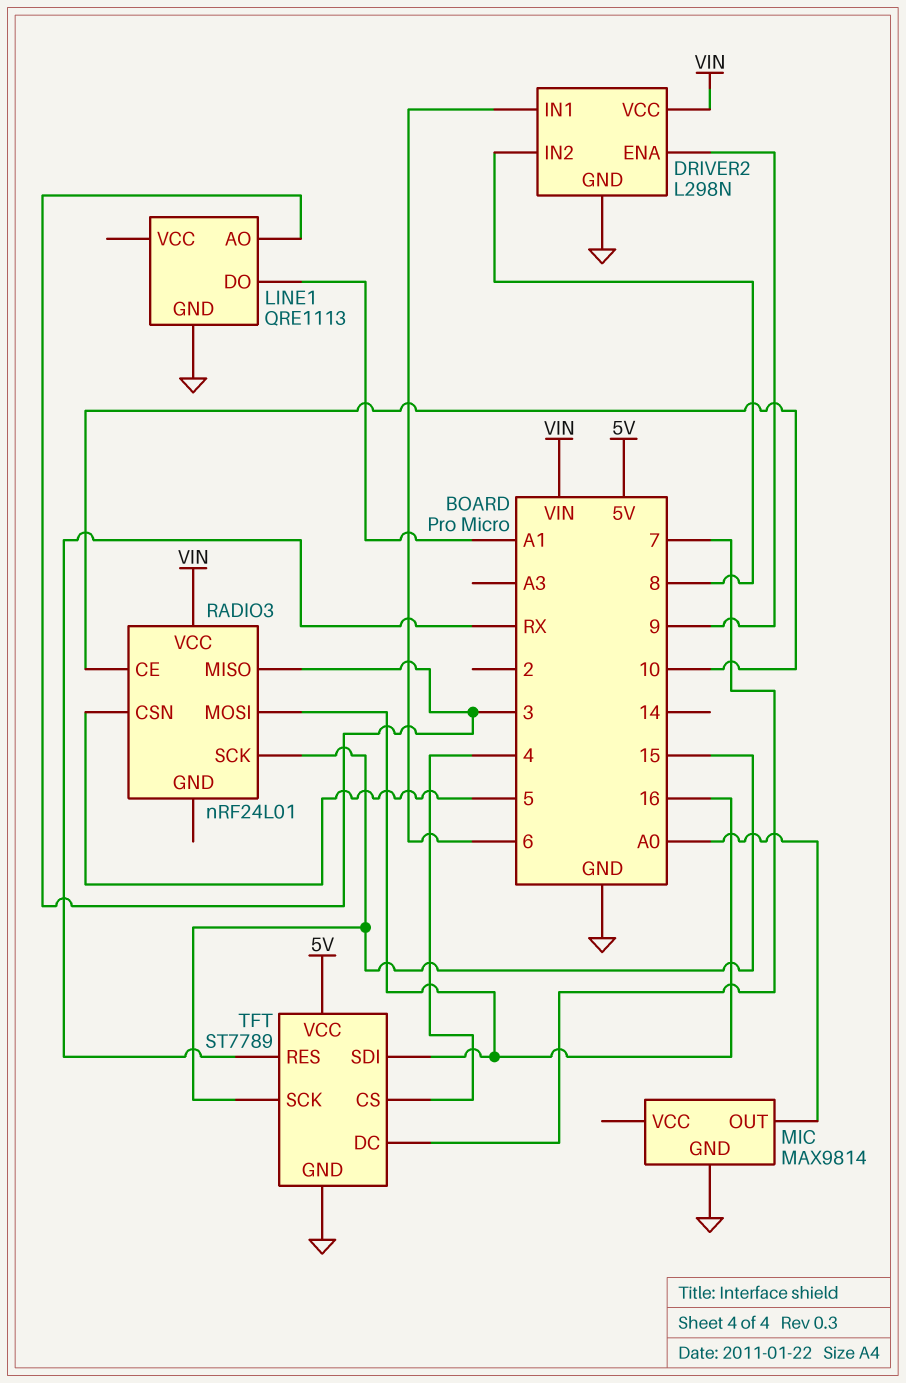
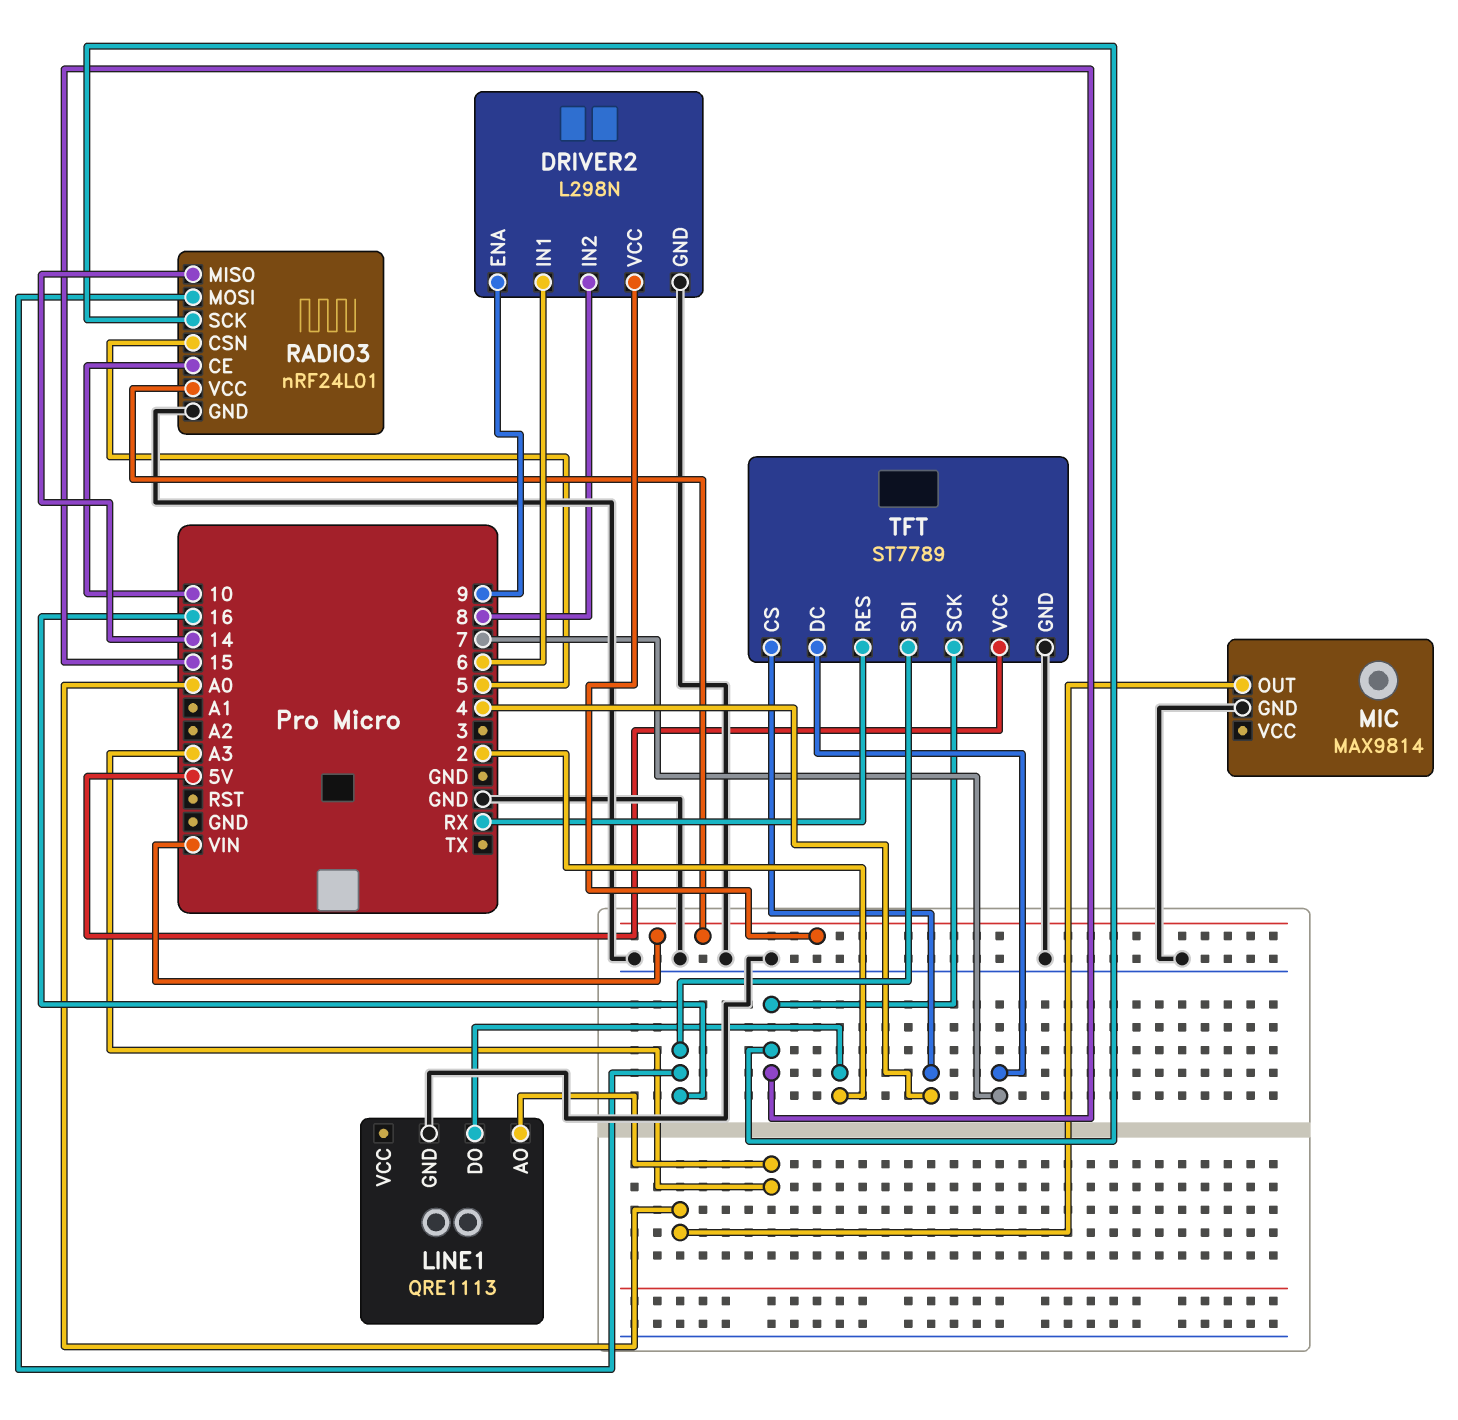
LINE1 pin AO: 3 -> A3
LINE1 pin DO: A1 -> 2
RADIO3 pin GND: none -> GND
RADIO3 pin MISO: 3 -> 14

